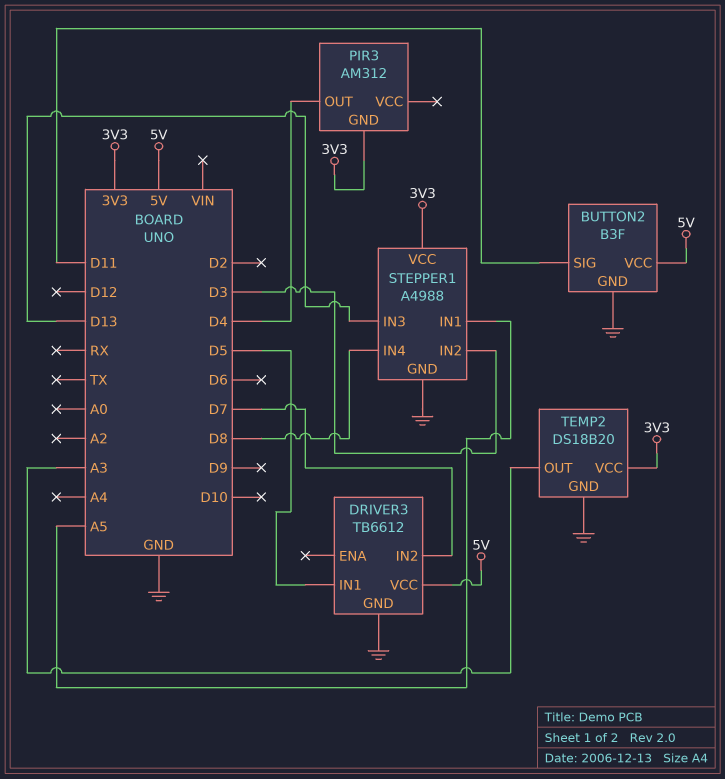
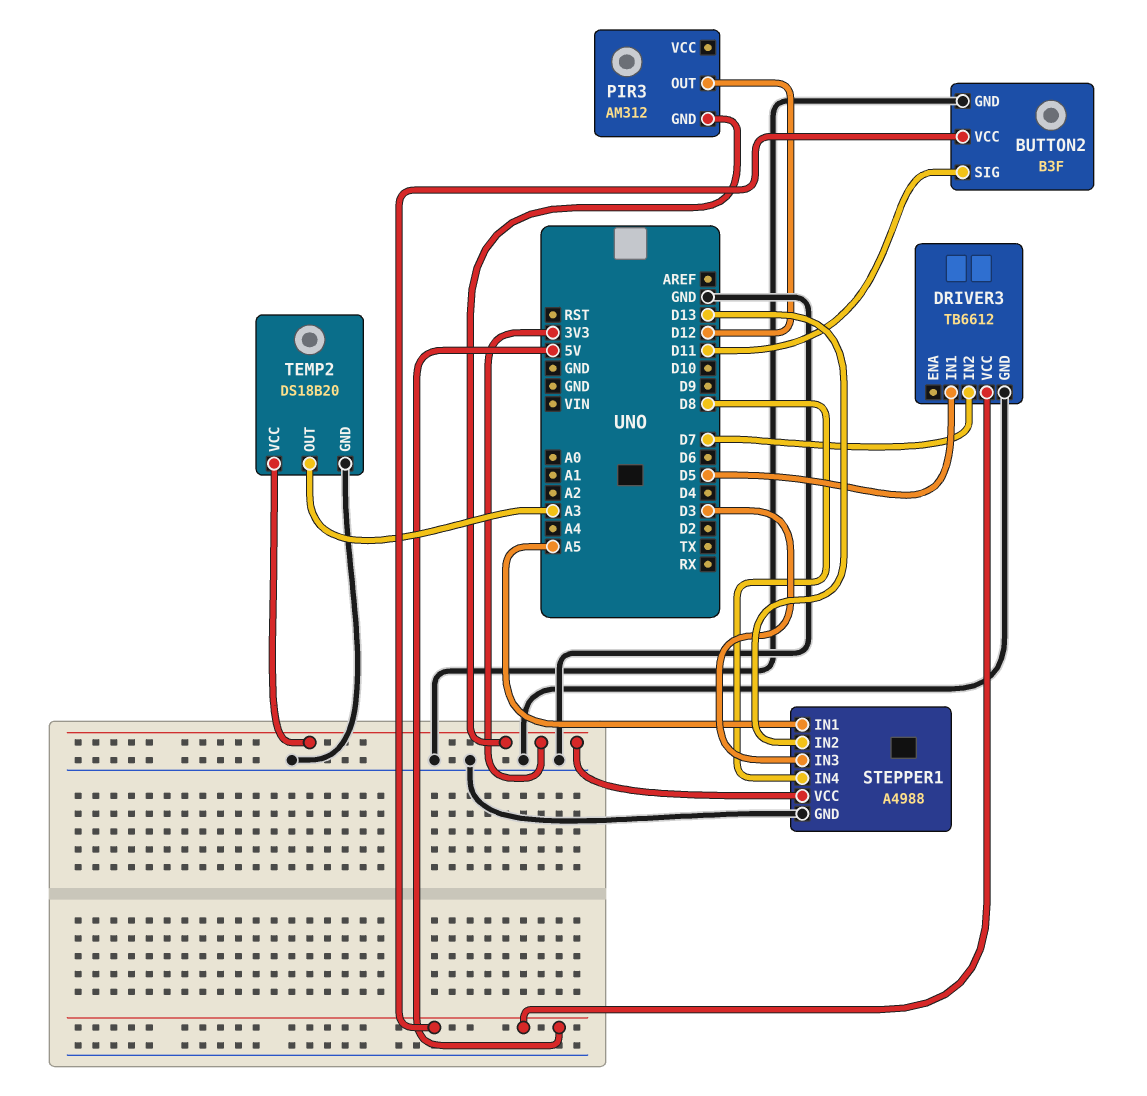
PIR3 pin OUT: D4 -> D12
STEPPER1 pin IN2: D3 -> D13
STEPPER1 pin IN3: D13 -> D3

